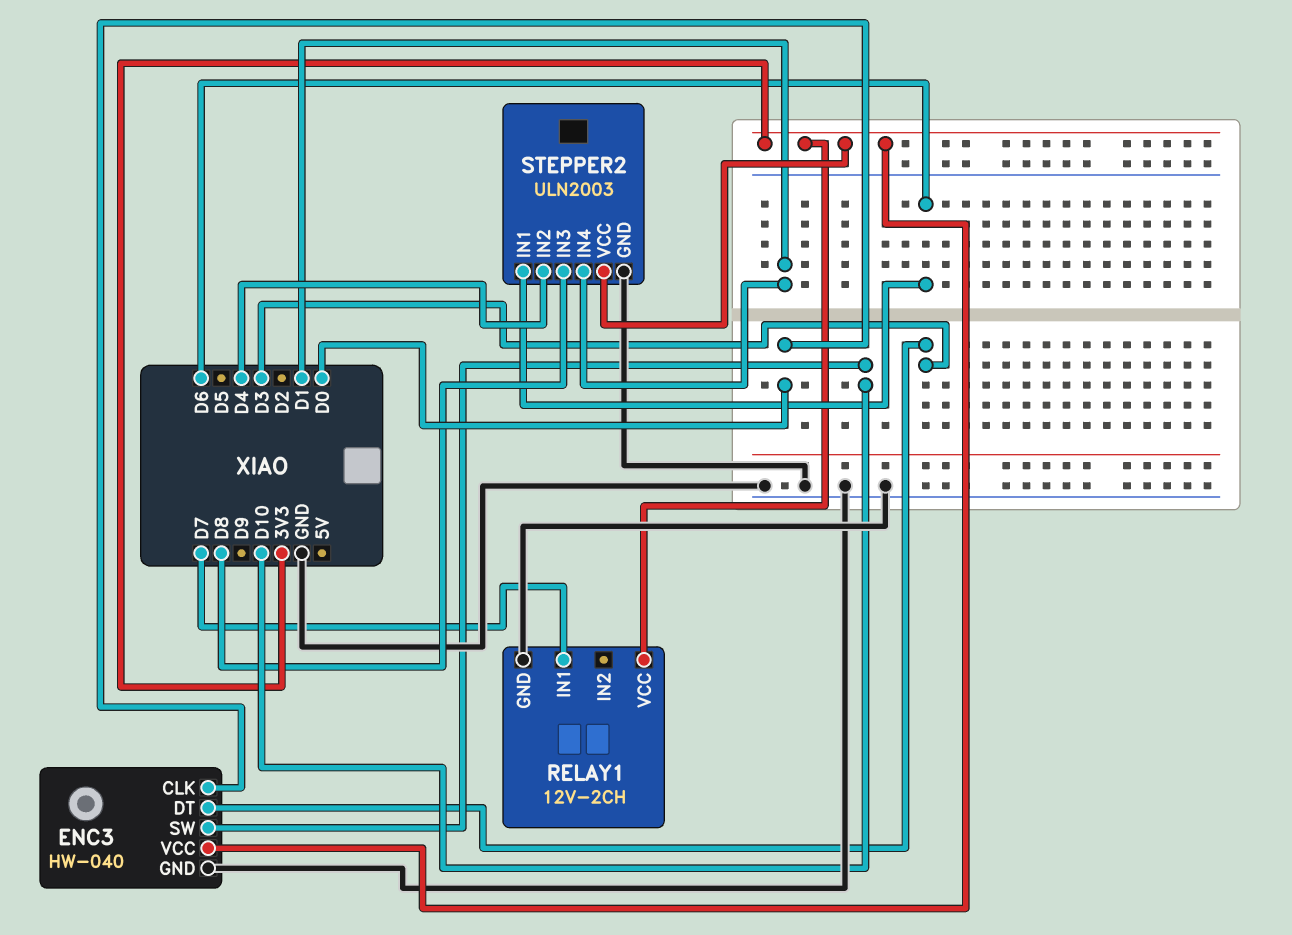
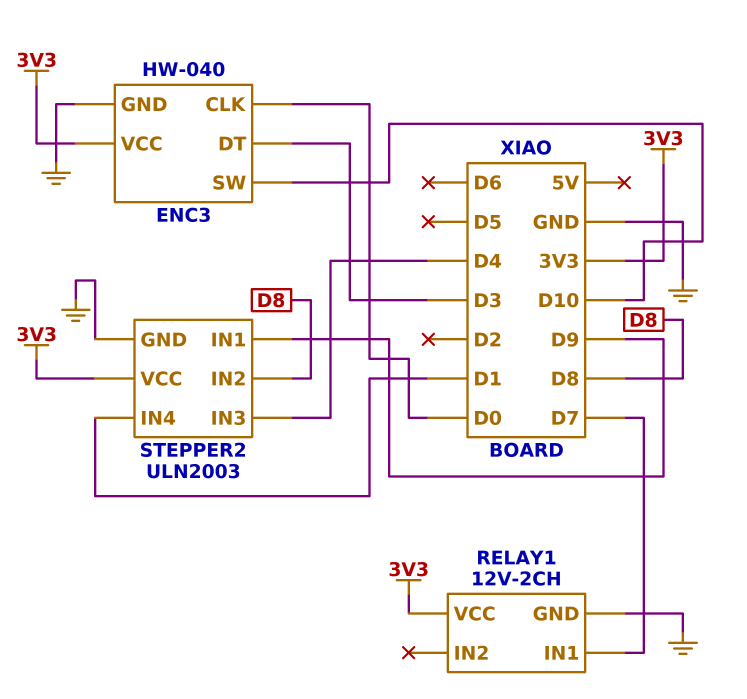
STEPPER2 pin IN1: D6 -> D9
STEPPER2 pin IN2: D4 -> D8
STEPPER2 pin IN3: D8 -> D4

